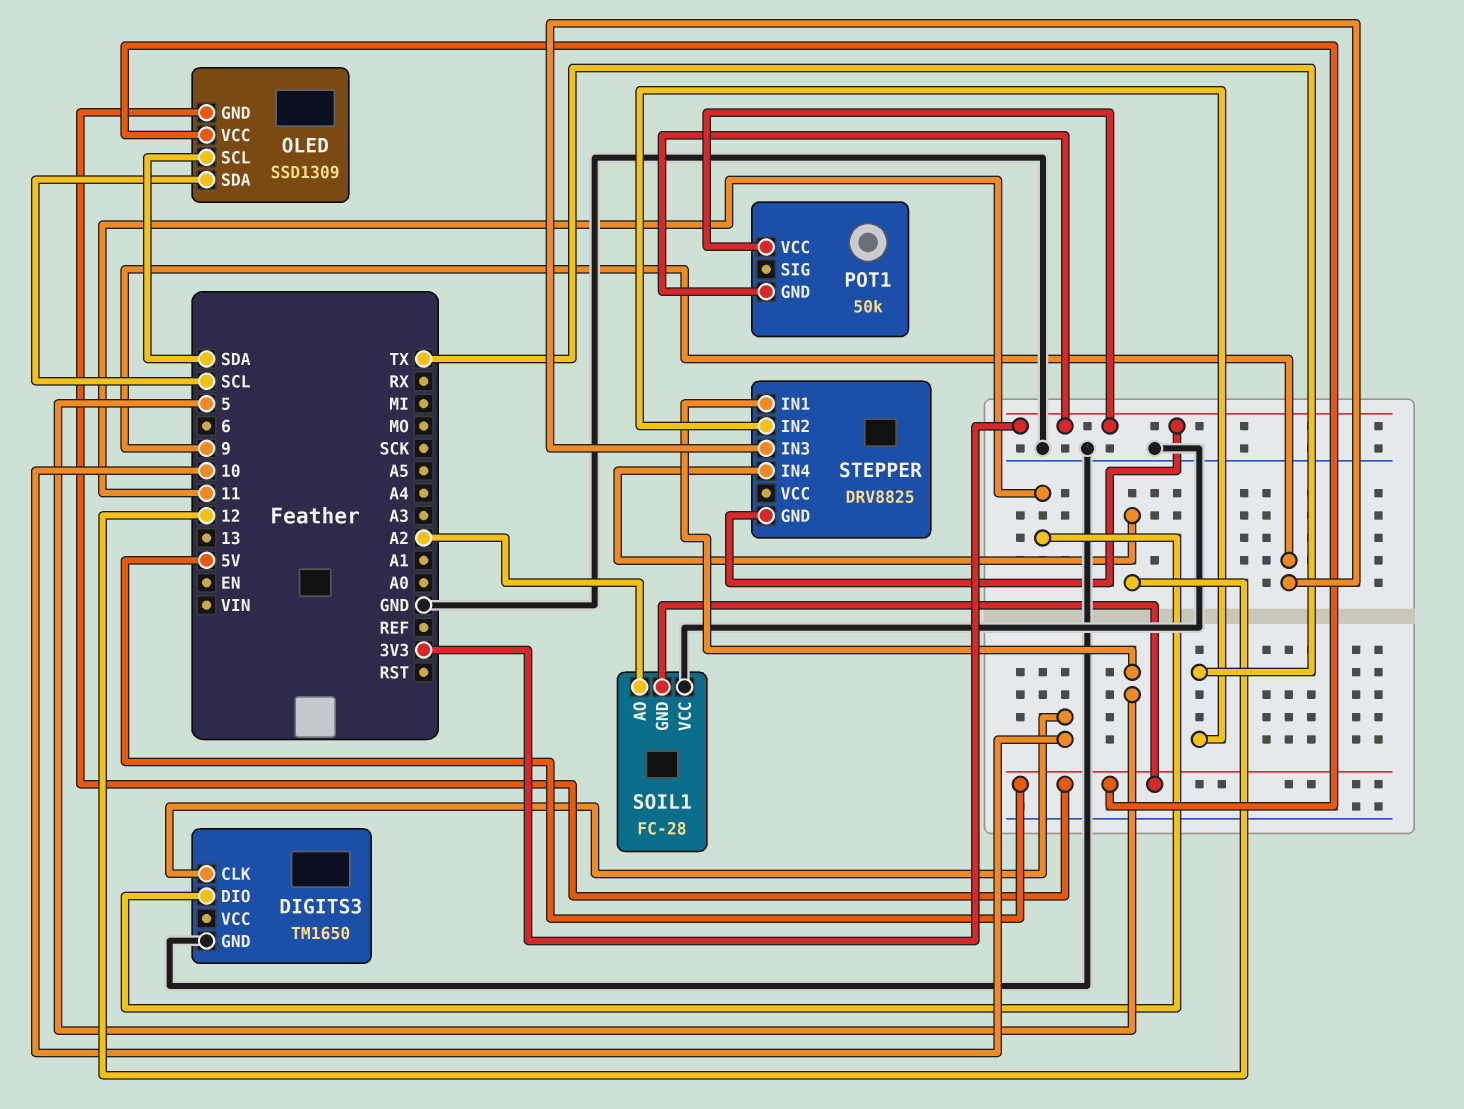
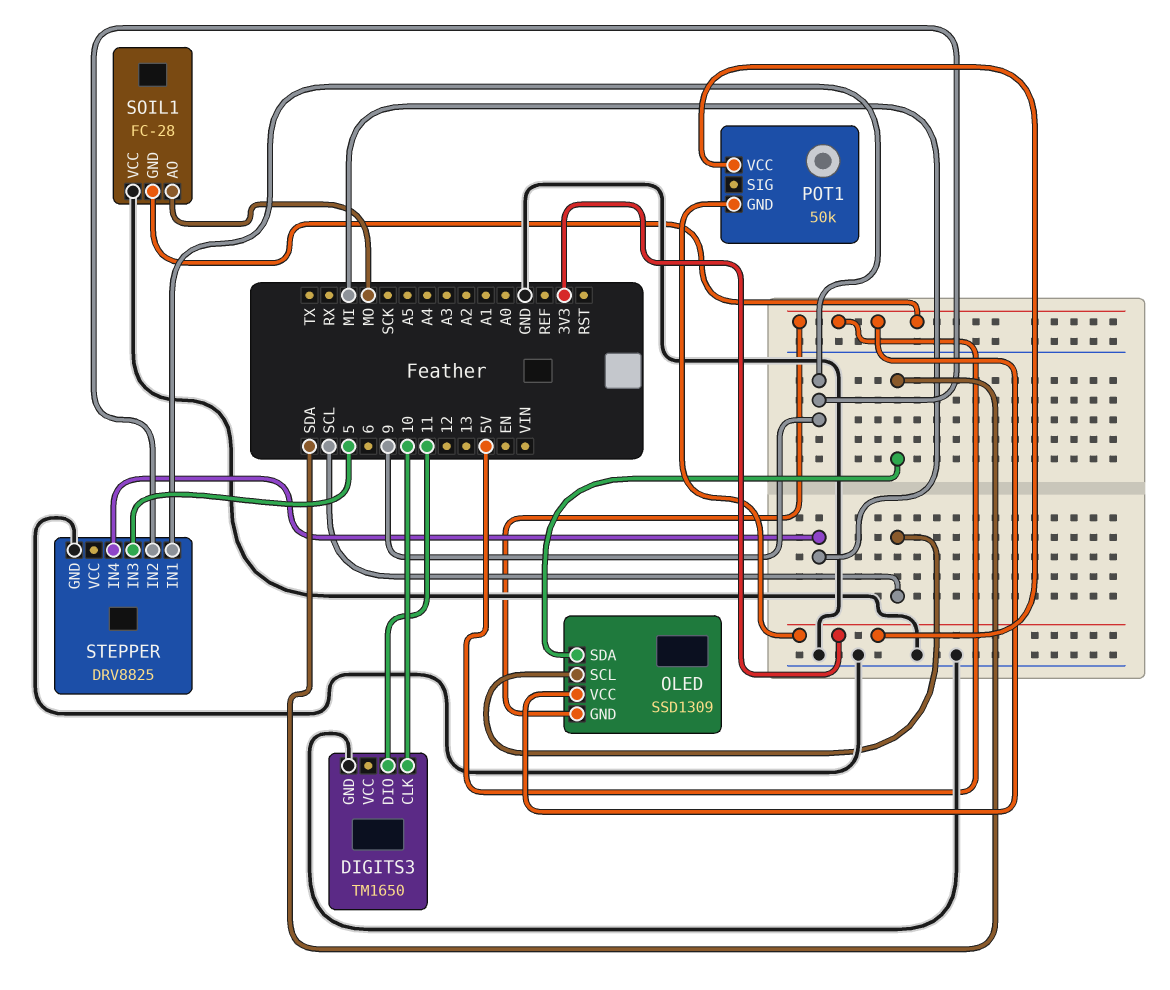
OLED pin SCL: SDA -> SCL
OLED pin SDA: SCL -> SDA
SOIL1 pin AO: A2 -> MO
STEPPER pin GND: 3V3 -> GND
STEPPER pin IN1: 5 -> 9
STEPPER pin IN2: TX -> 9
STEPPER pin IN3: 9 -> 5
STEPPER pin IN4: 12 -> MI

